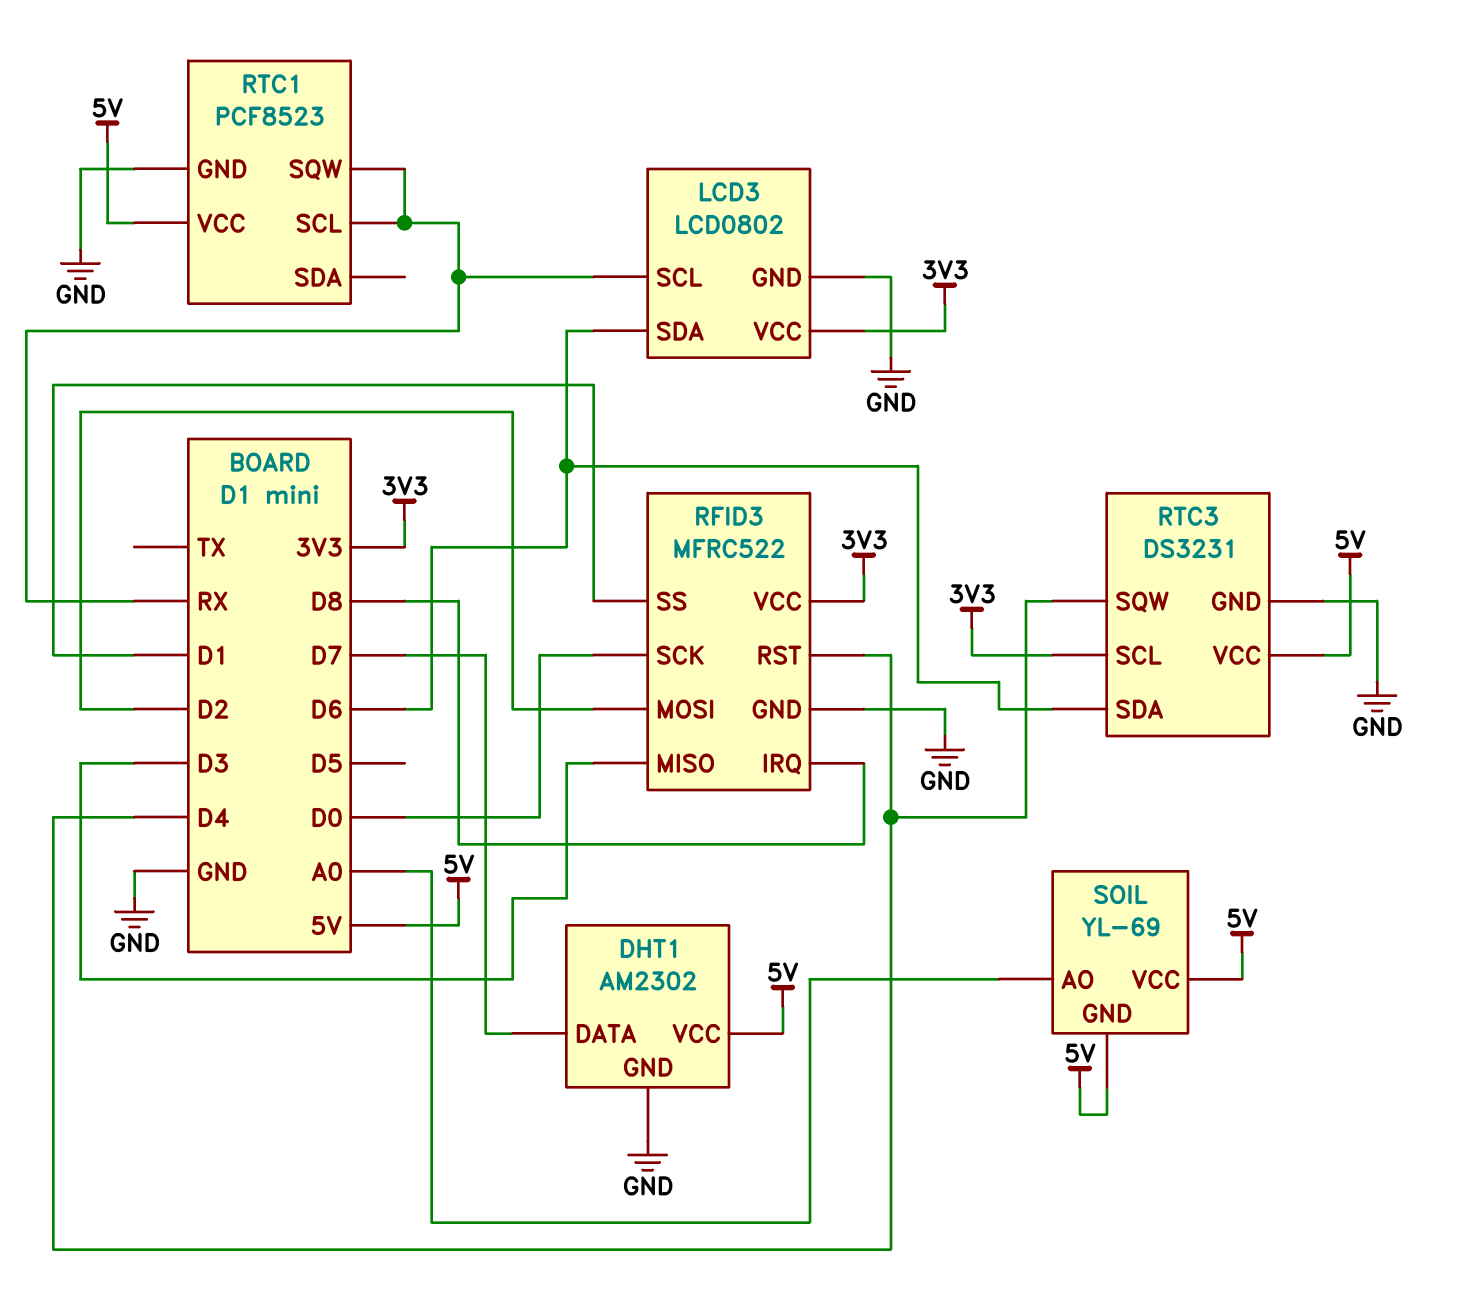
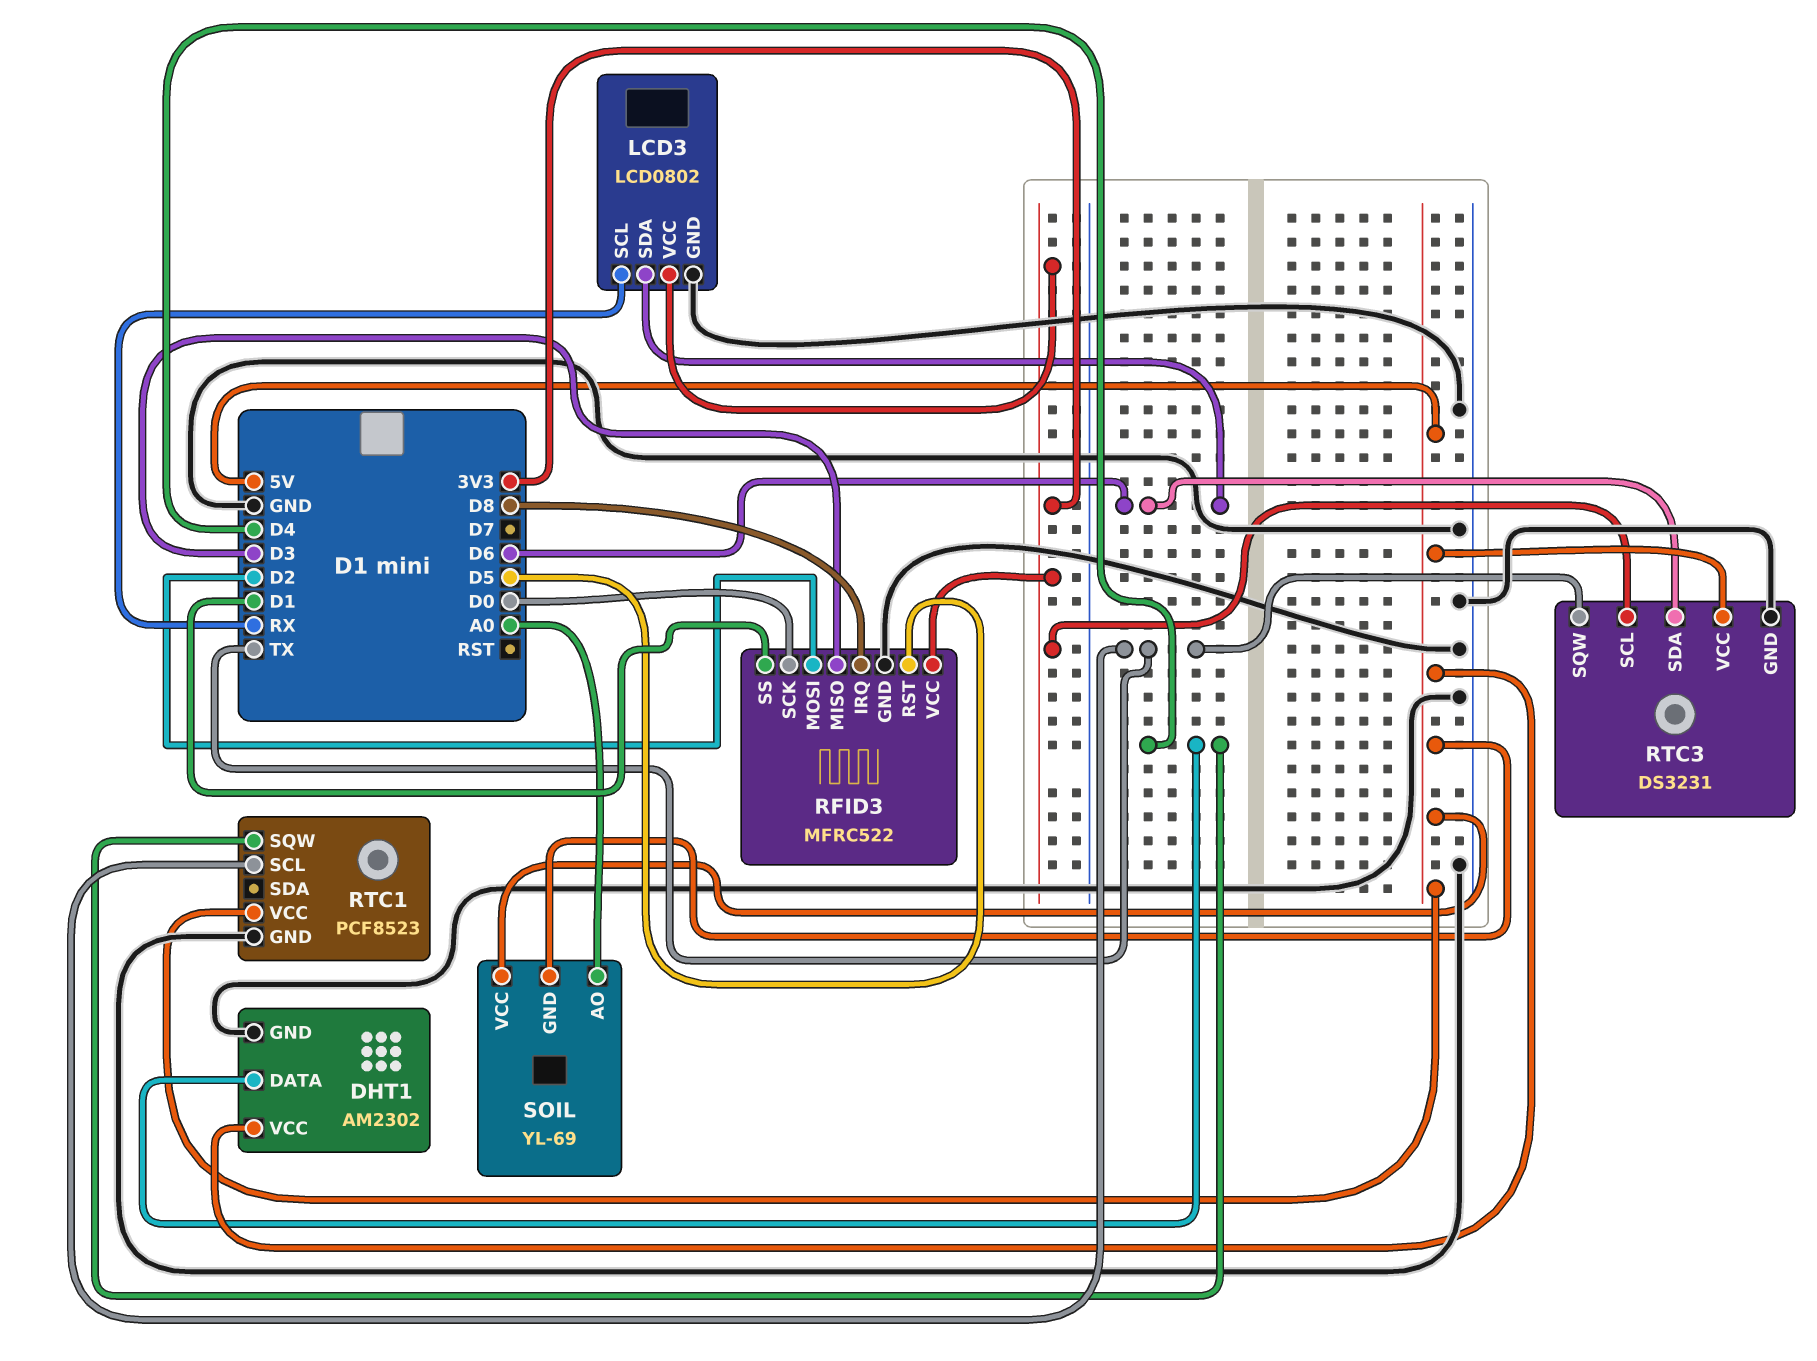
DHT1 pin DATA: D7 -> D4
RFID3 pin RST: D4 -> D5
RTC1 pin SCL: RX -> TX
RTC1 pin SQW: RX -> D4
RTC3 pin SQW: D4 -> TX

